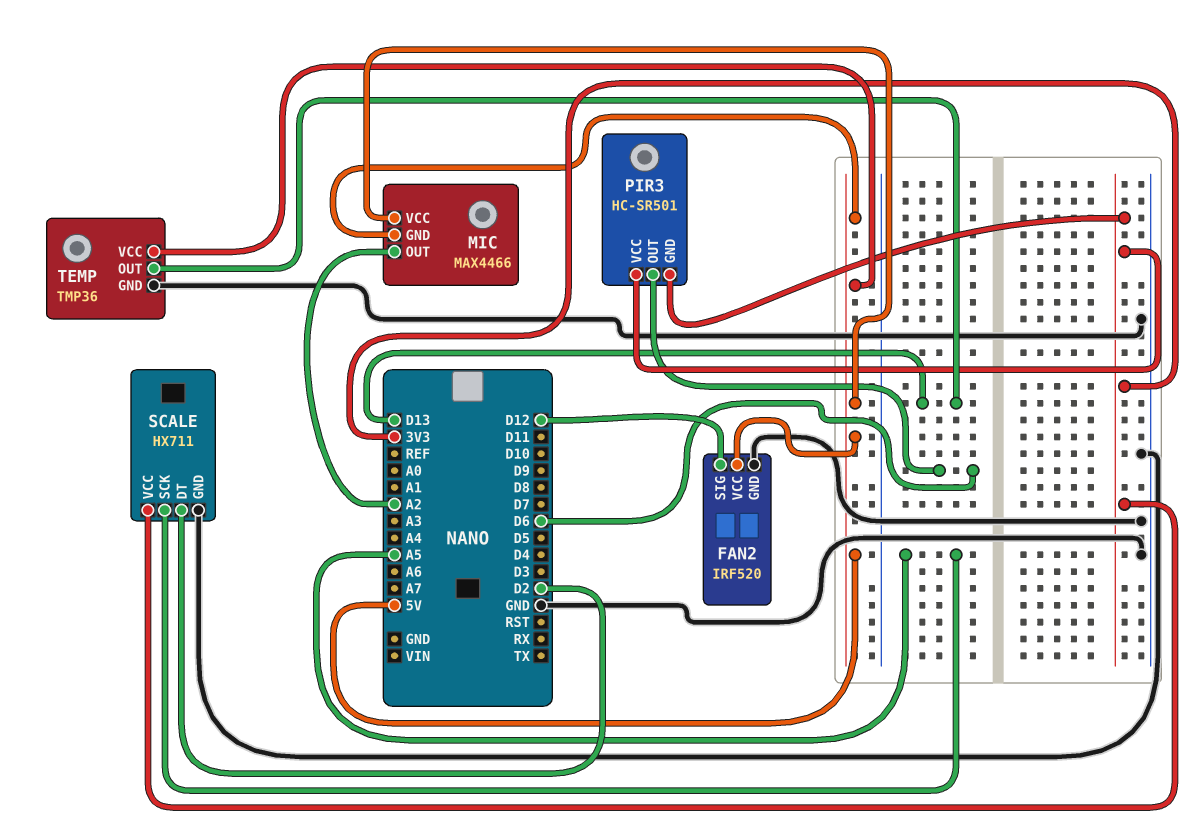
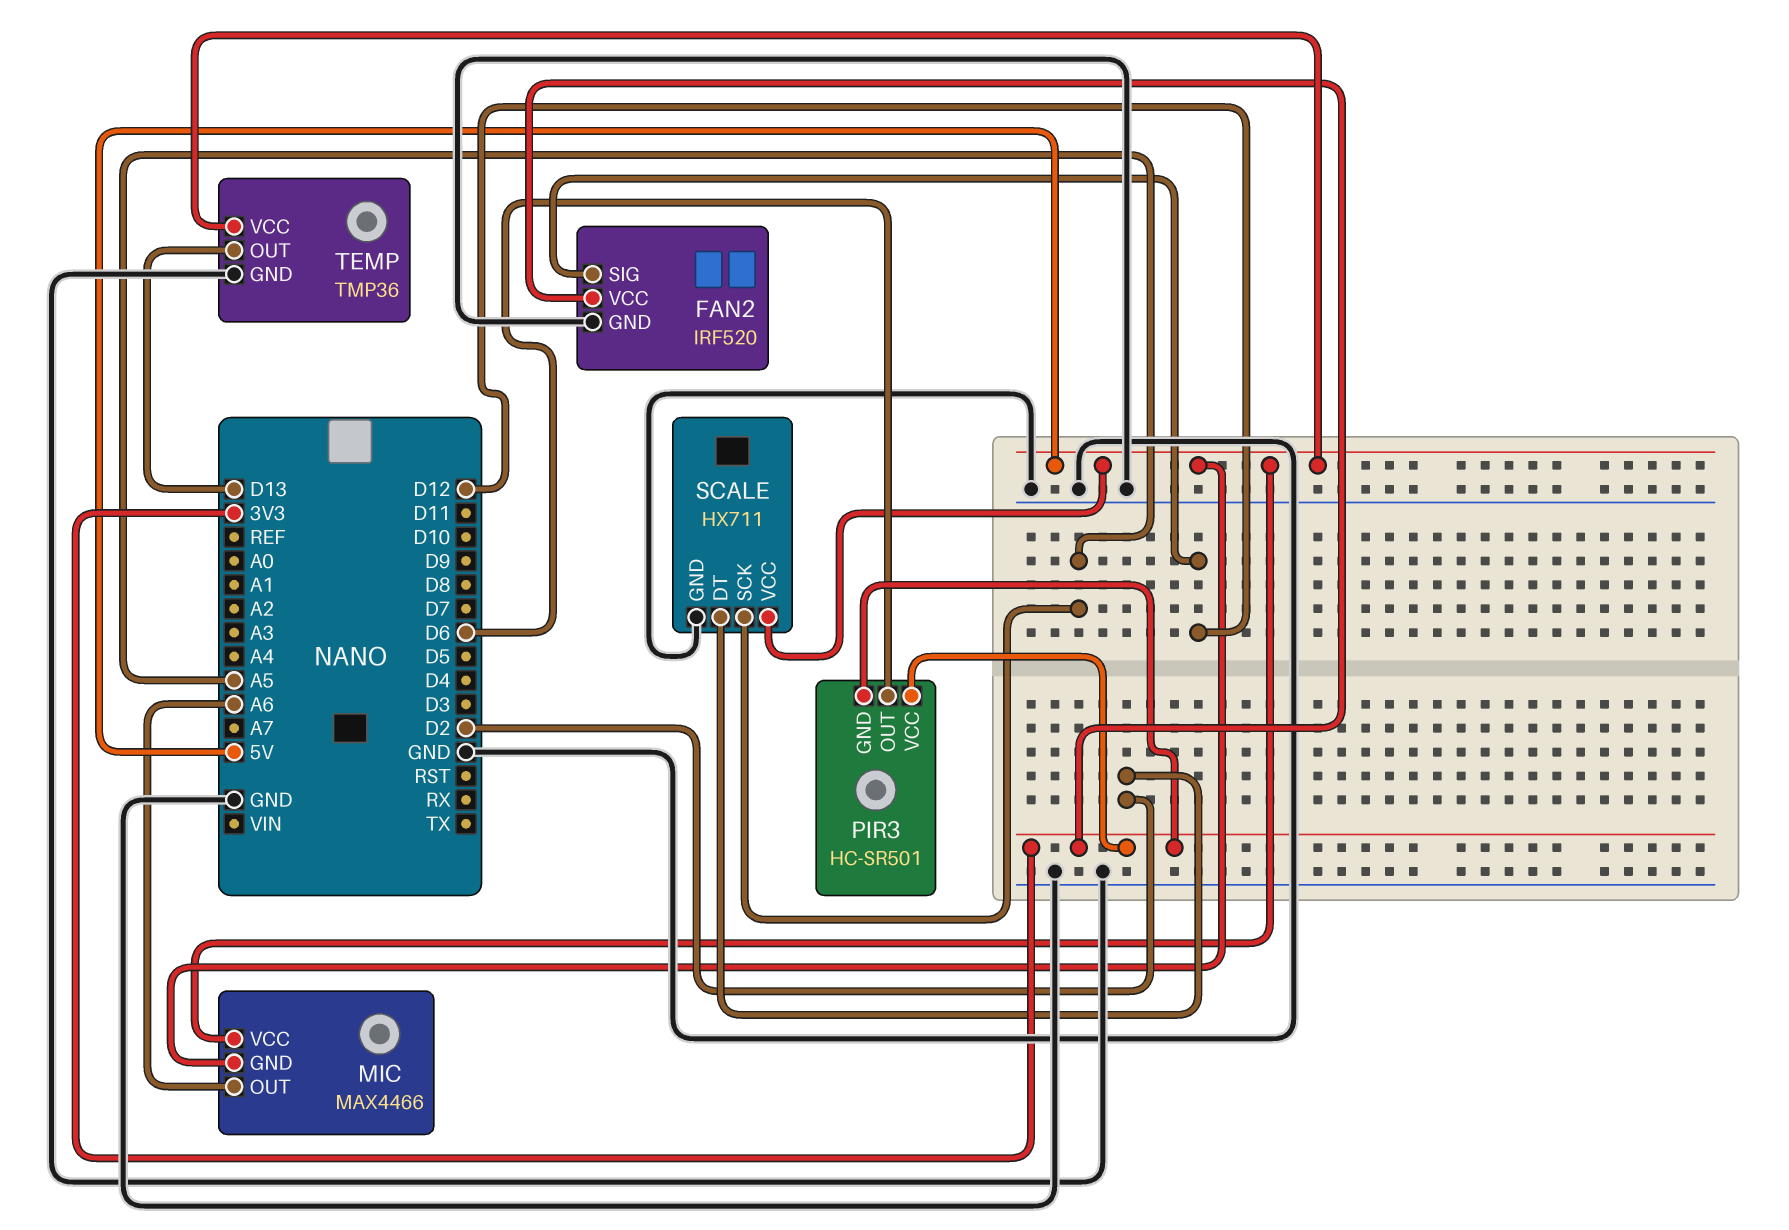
FAN2 pin VCC: 5V -> 3V3
MIC pin OUT: A2 -> A6
SCALE pin VCC: 3V3 -> 5V

